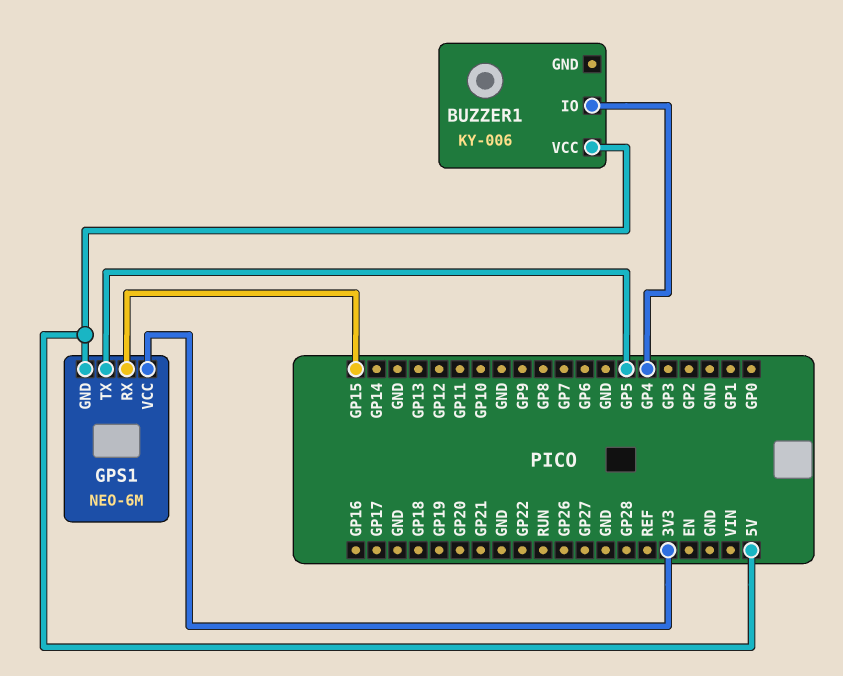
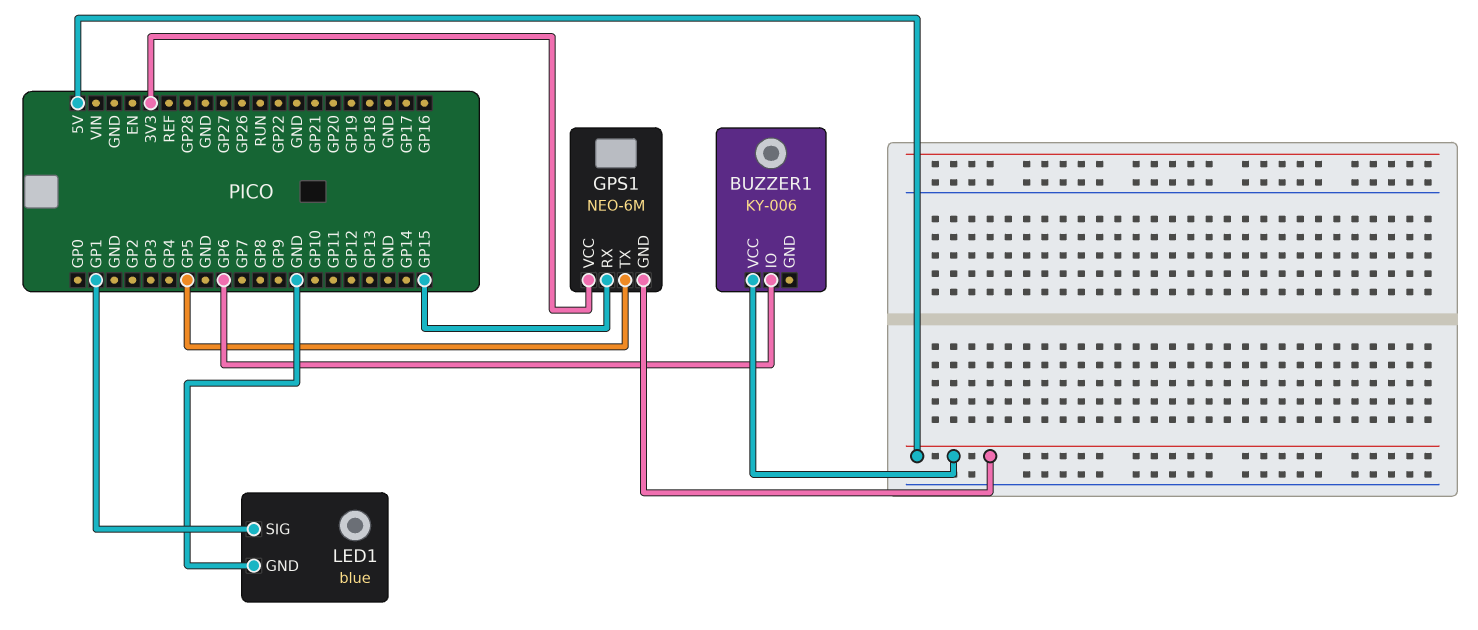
BUZZER1 pin IO: GP4 -> GP6
LED1: none -> blue
LED1 pin GND: none -> GND
LED1 pin SIG: none -> GP1

